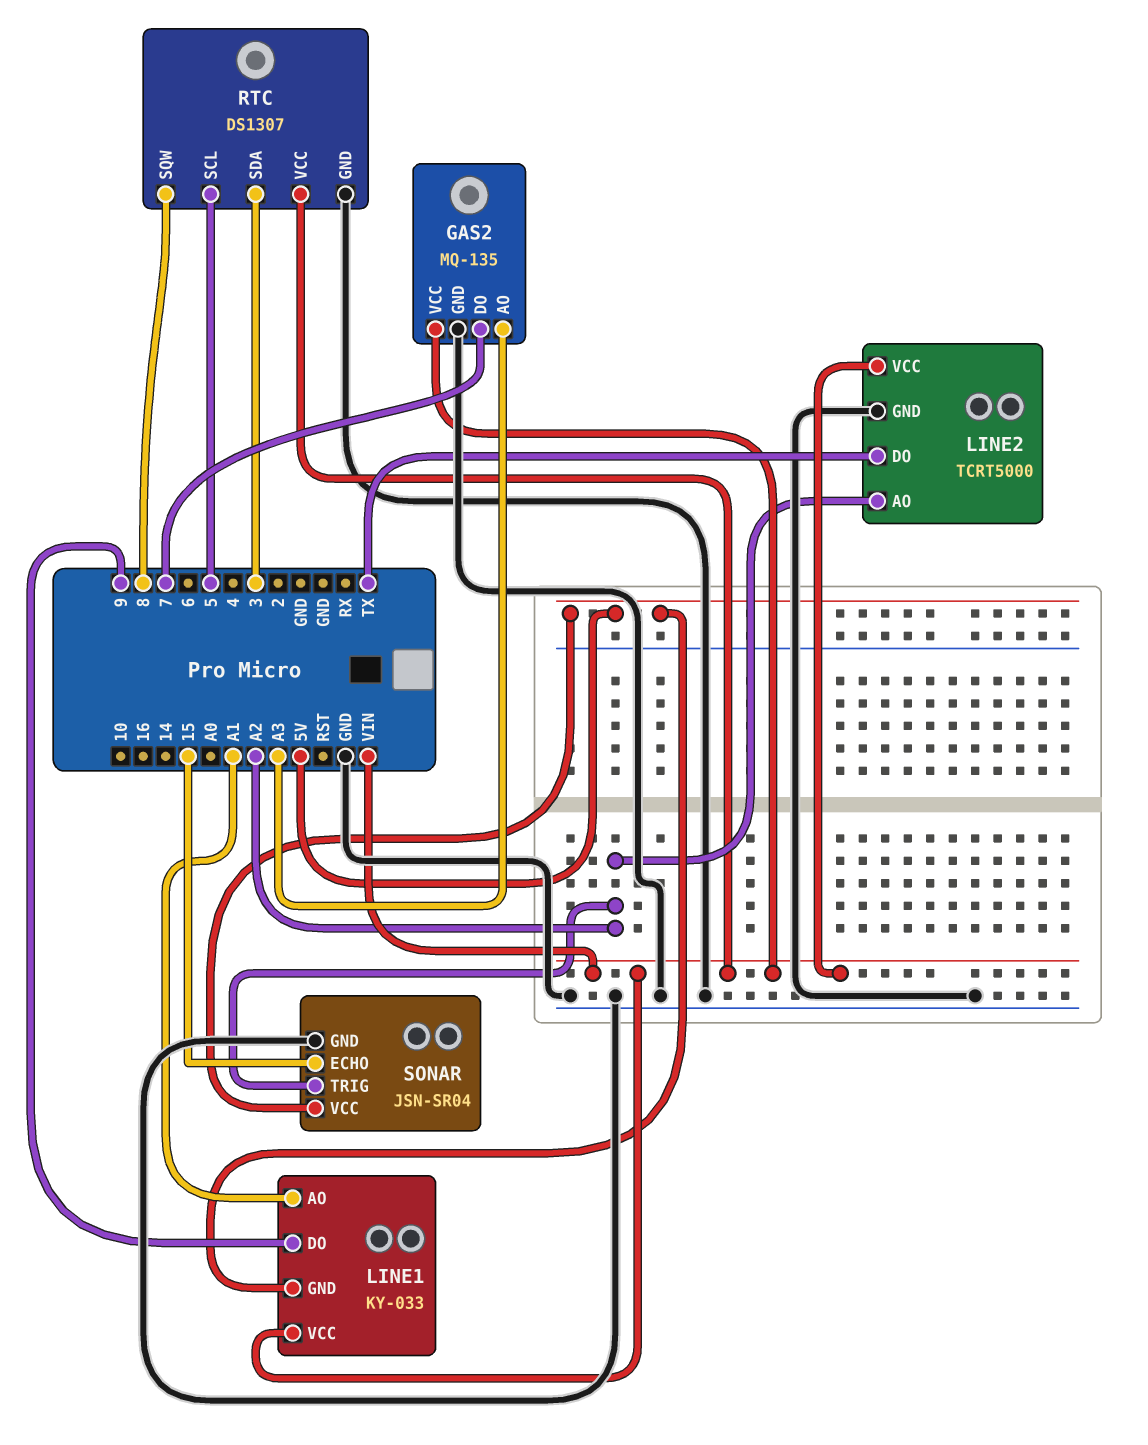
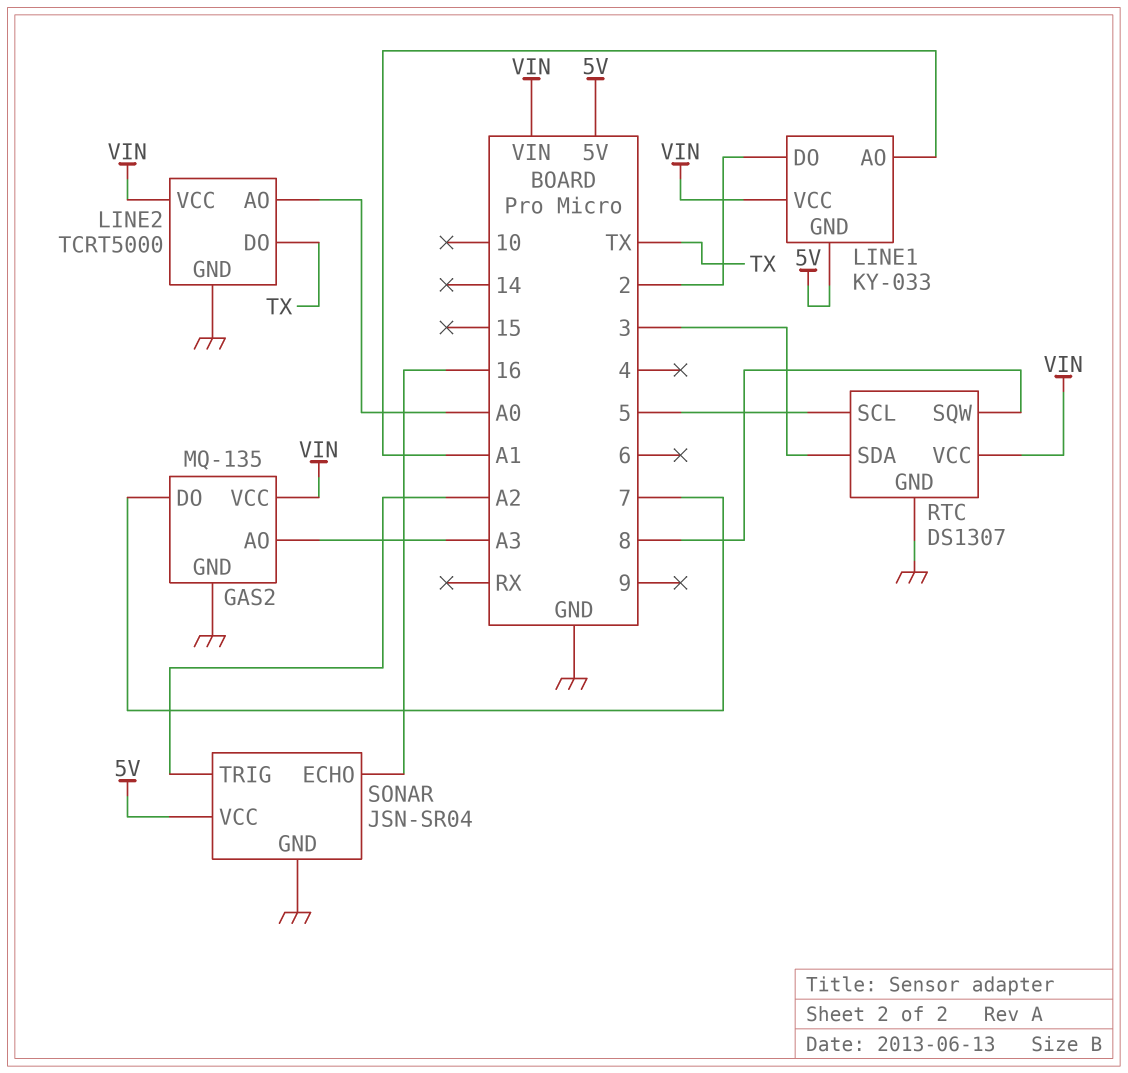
LINE1 pin DO: 9 -> 2
LINE2 pin AO: A2 -> A0
SONAR pin ECHO: 15 -> 16

